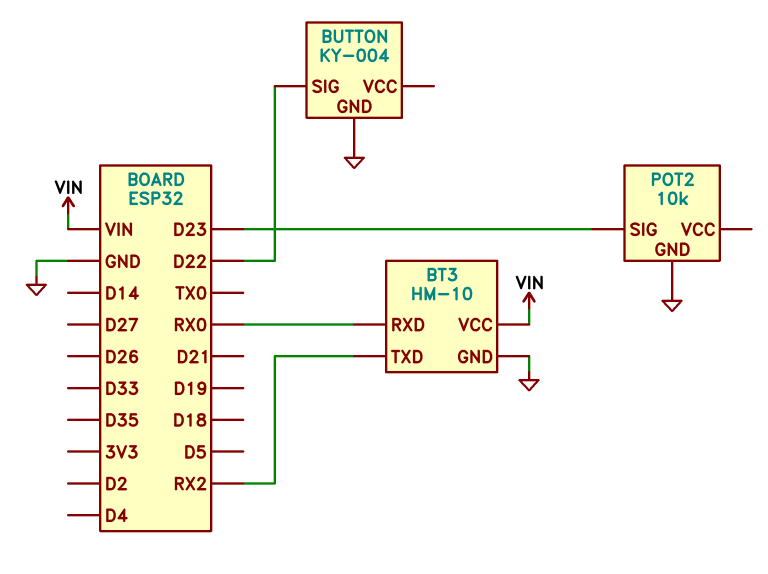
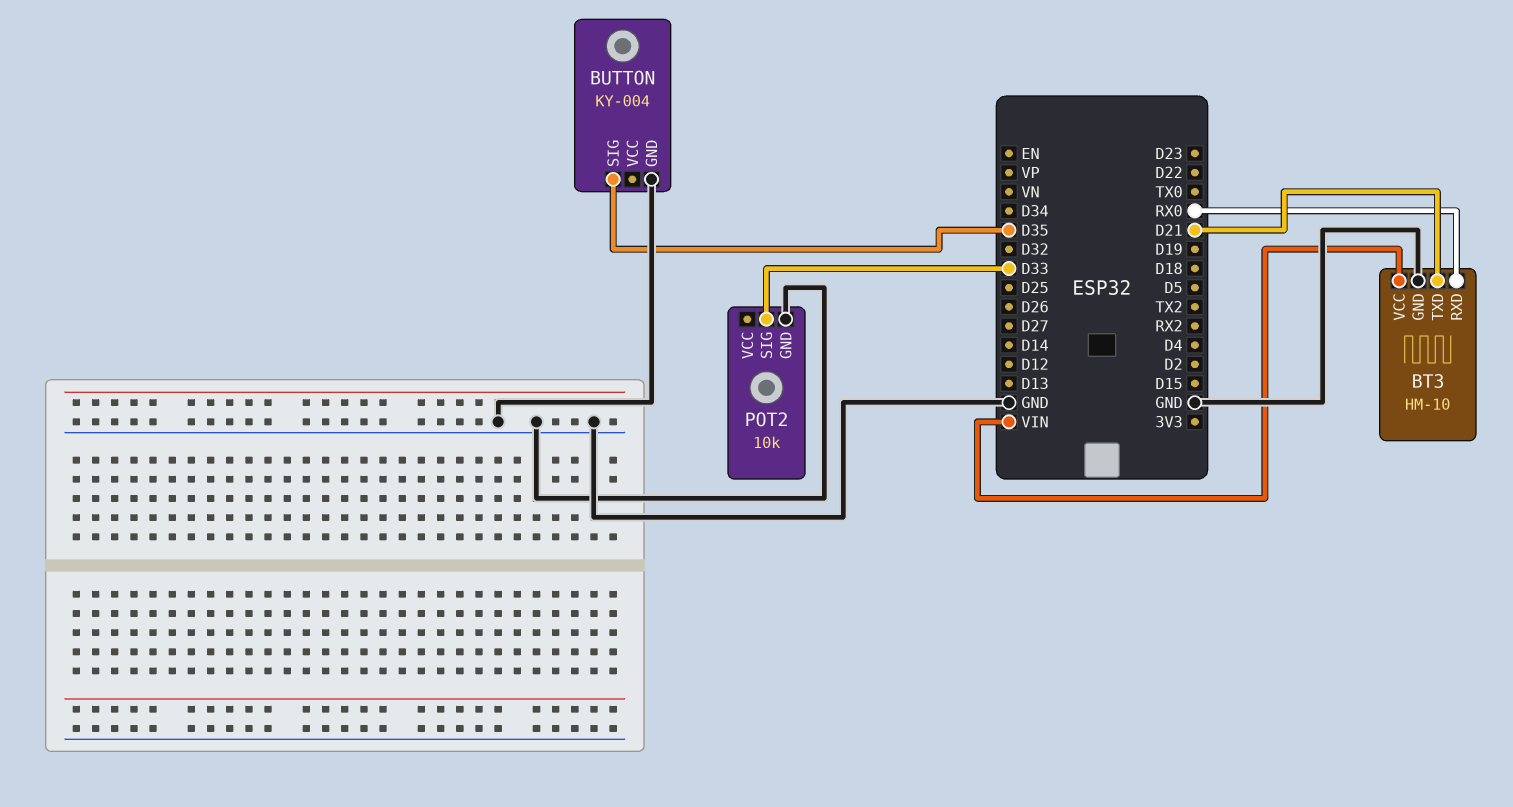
BT3 pin TXD: RX2 -> D21
BUTTON pin SIG: D22 -> D35
POT2 pin SIG: D23 -> D33

